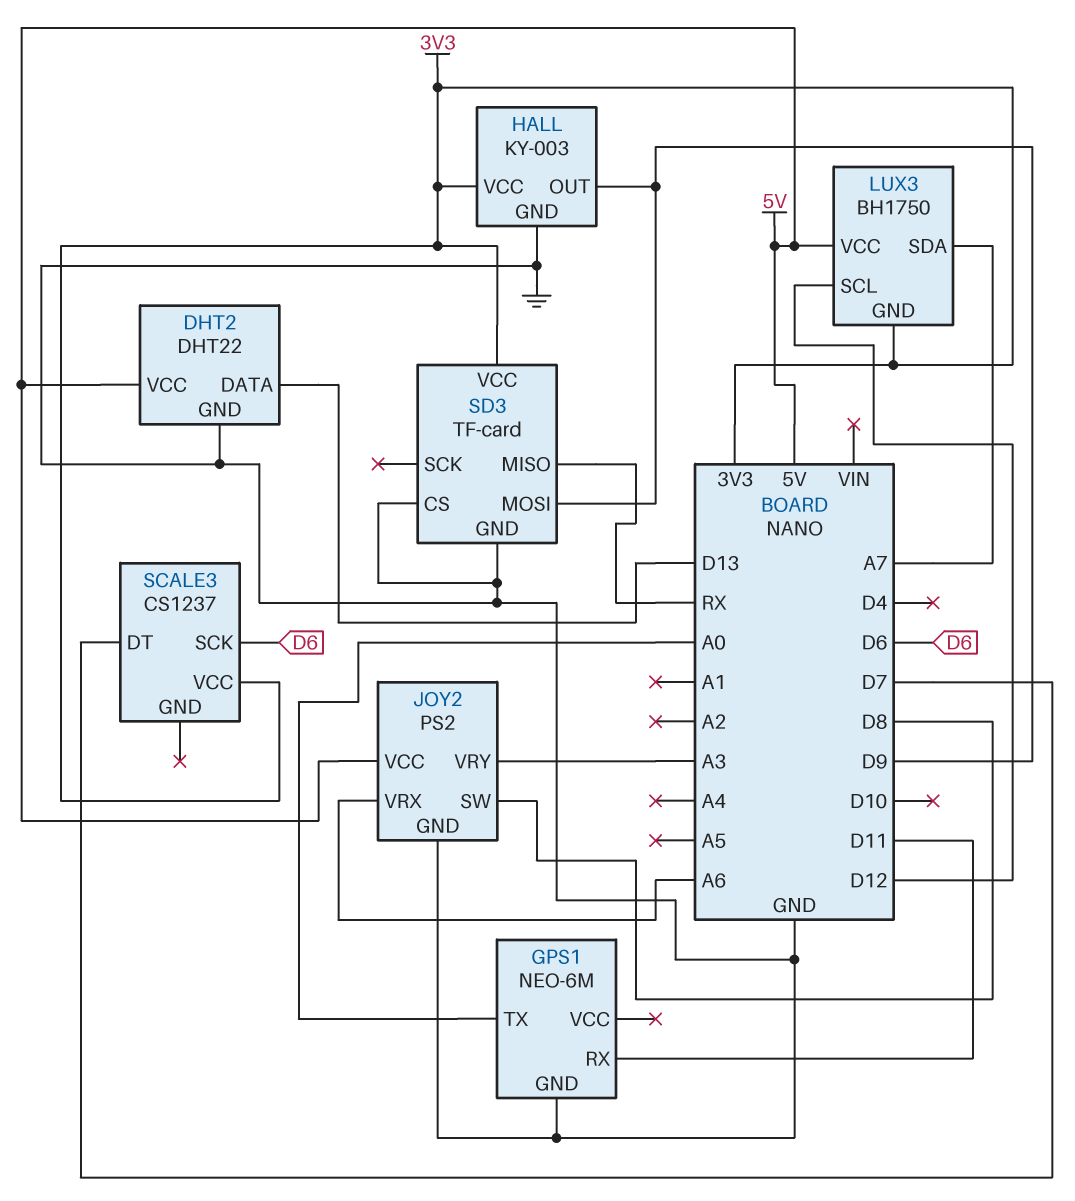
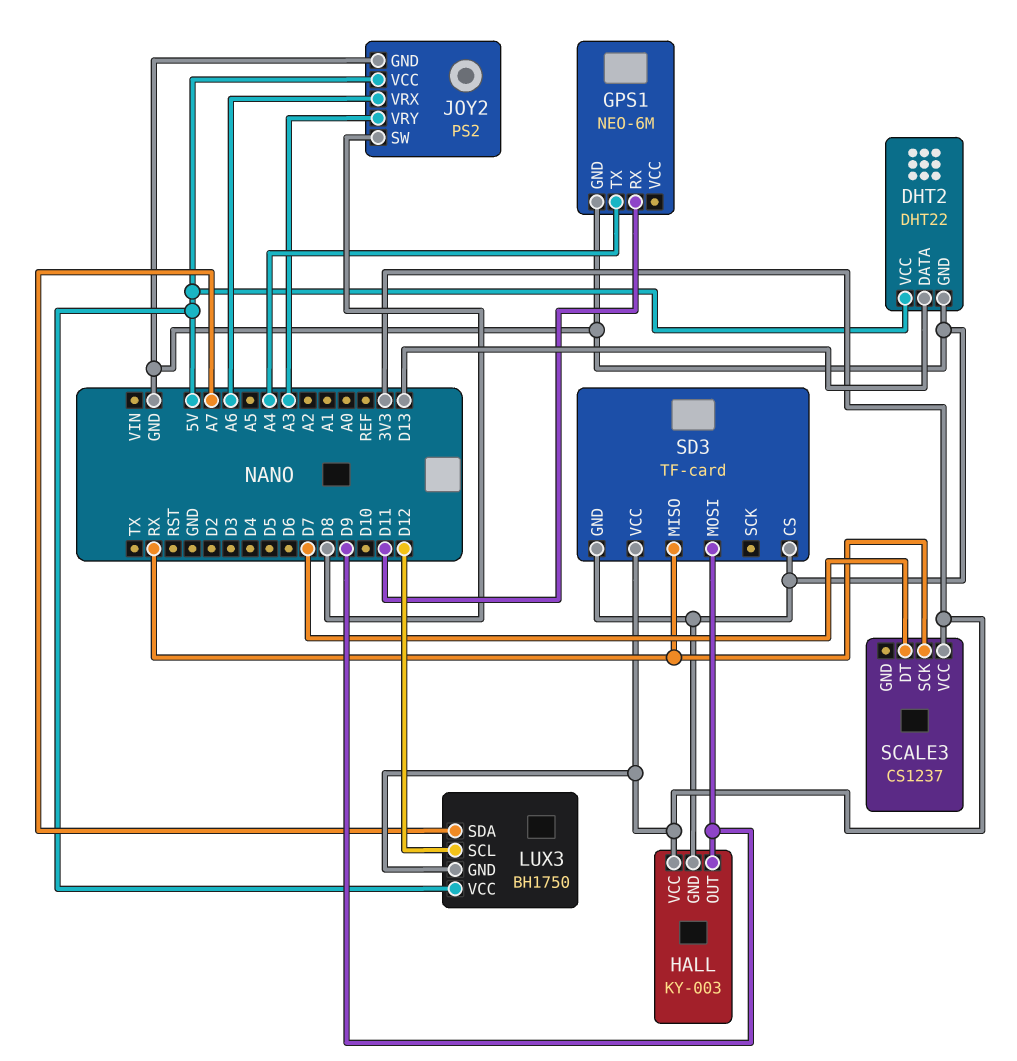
GPS1 pin TX: A0 -> A4
SCALE3 pin SCK: D6 -> RX

